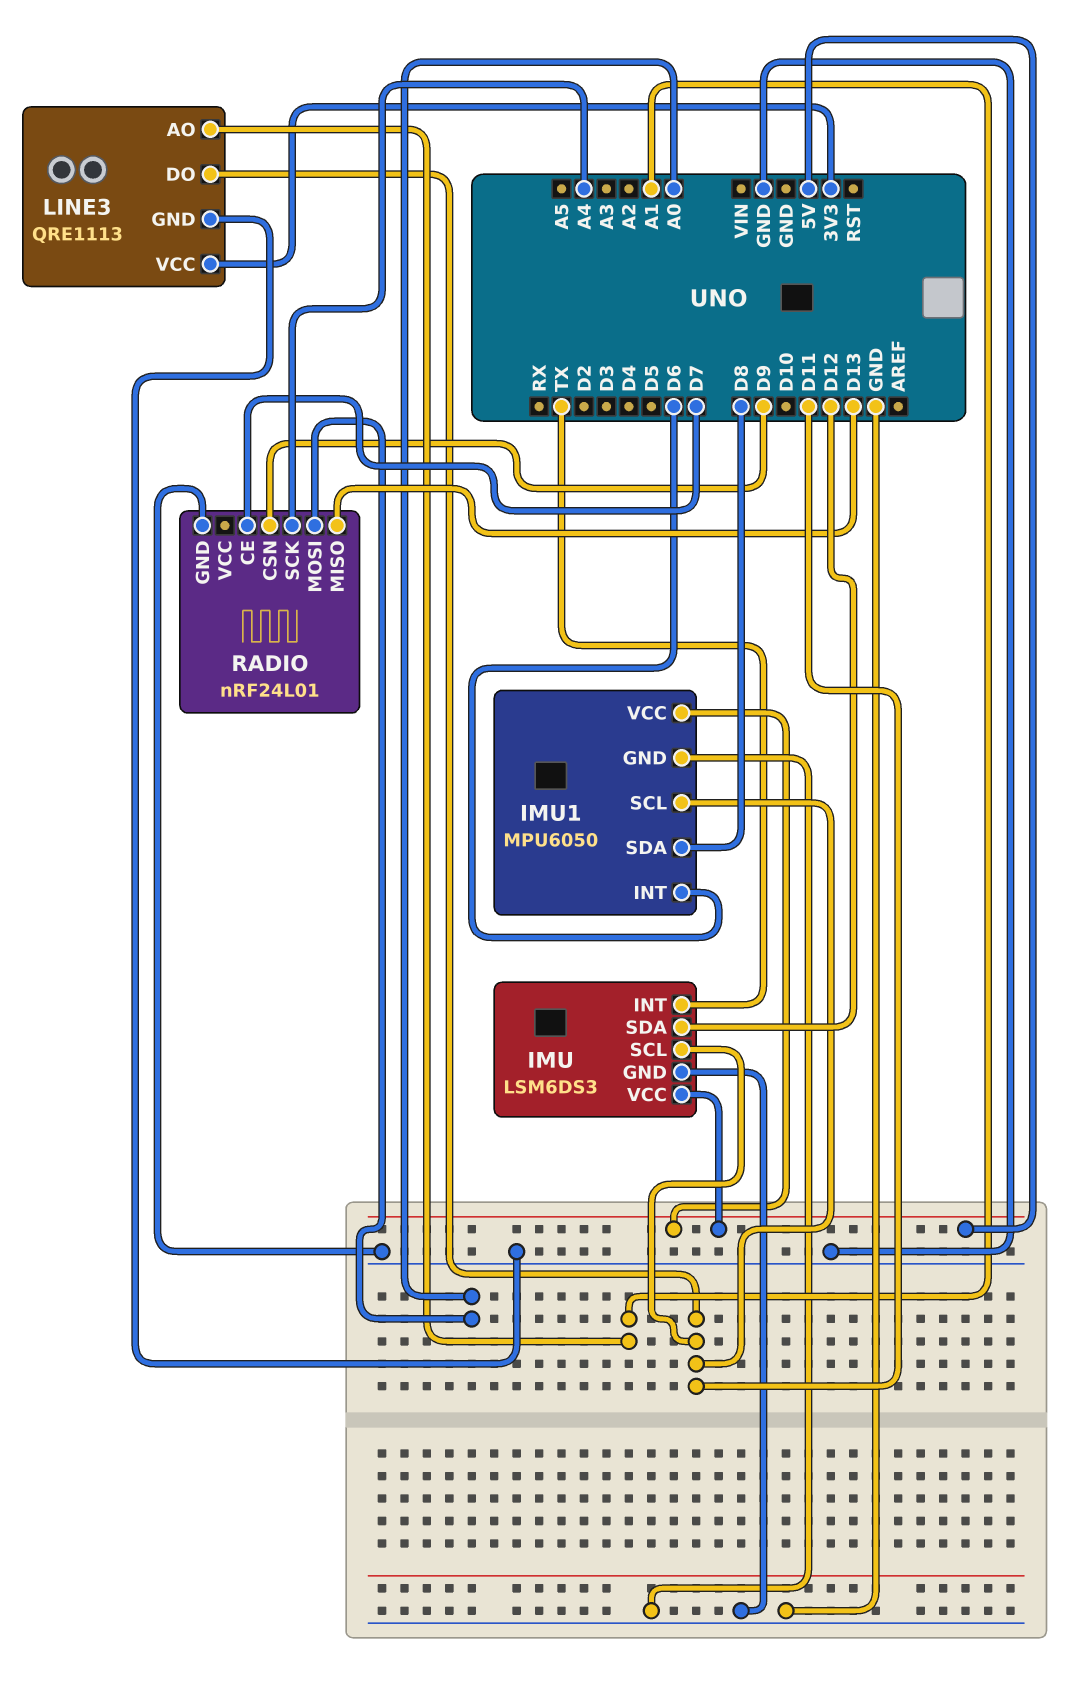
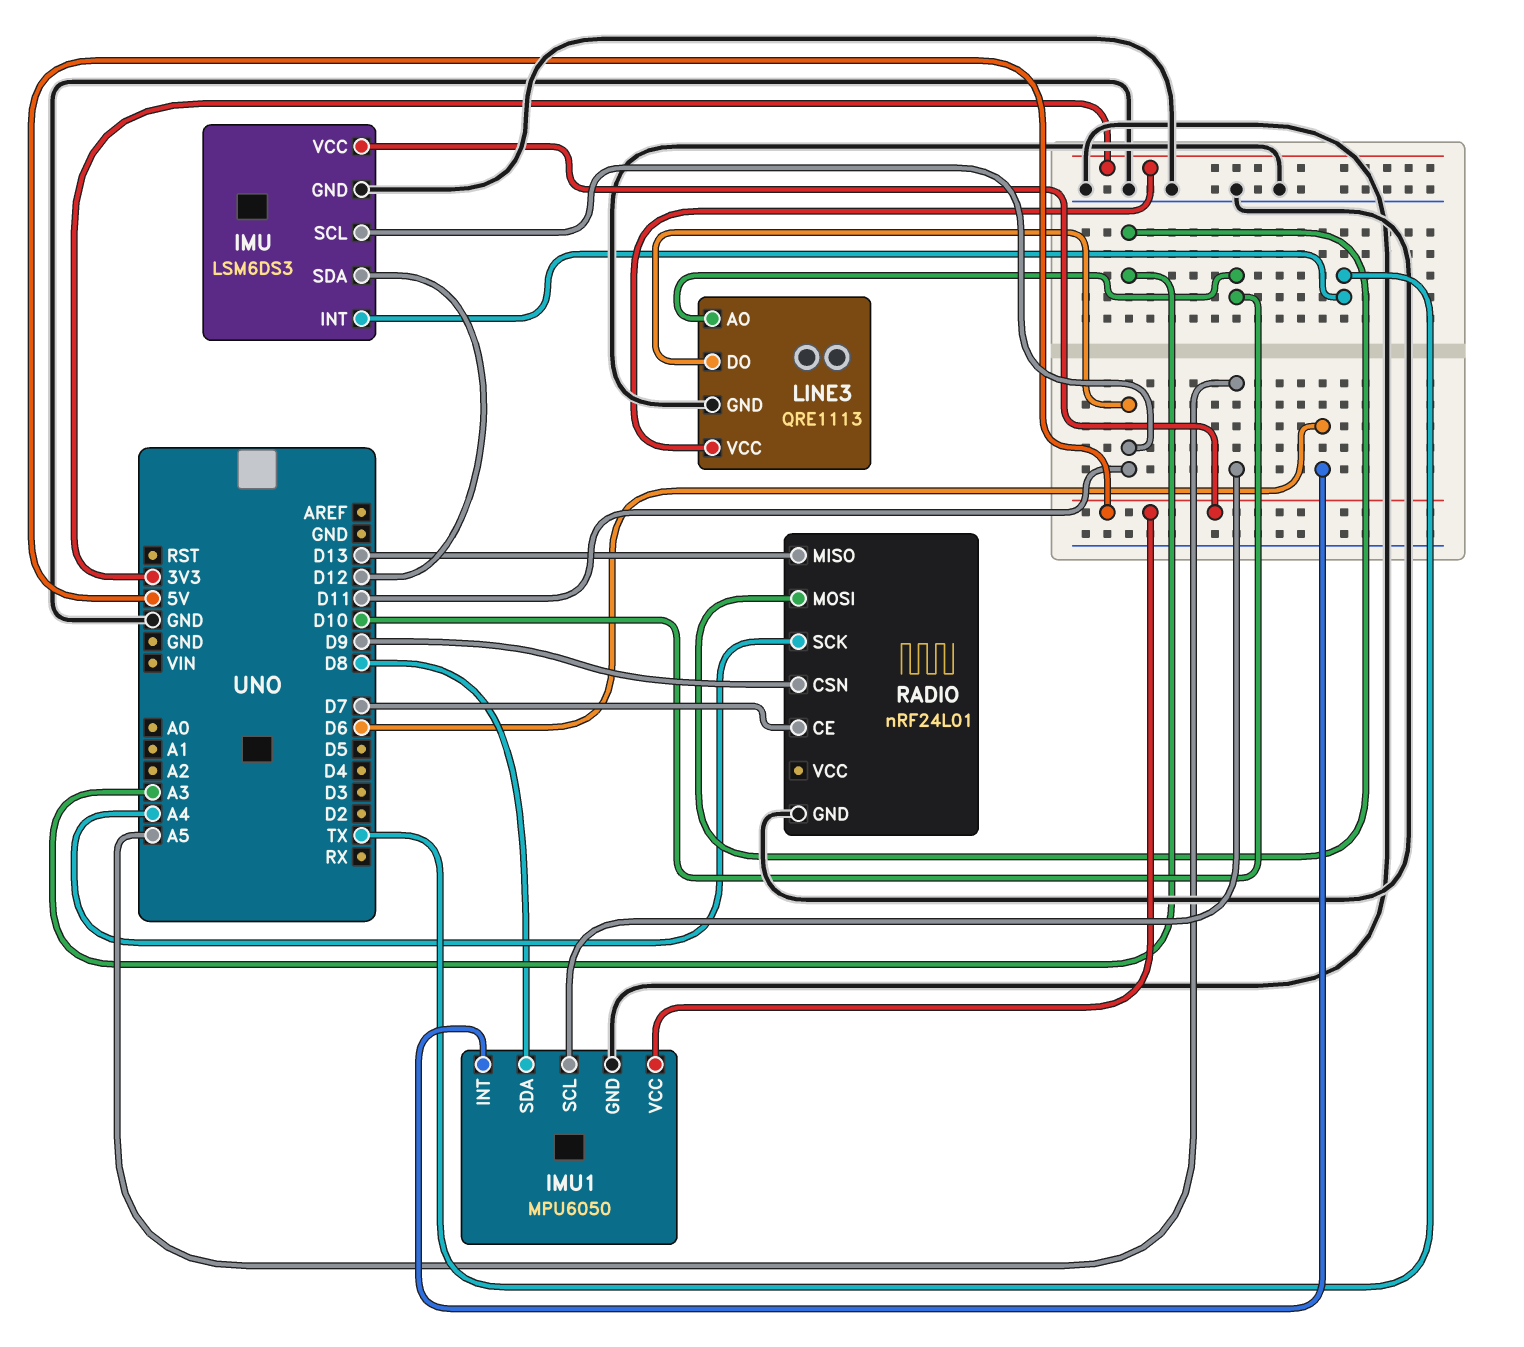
IMU1 pin SCL: D11 -> A5
LINE3 pin AO: A1 -> D10
RADIO pin MOSI: A0 -> A3

